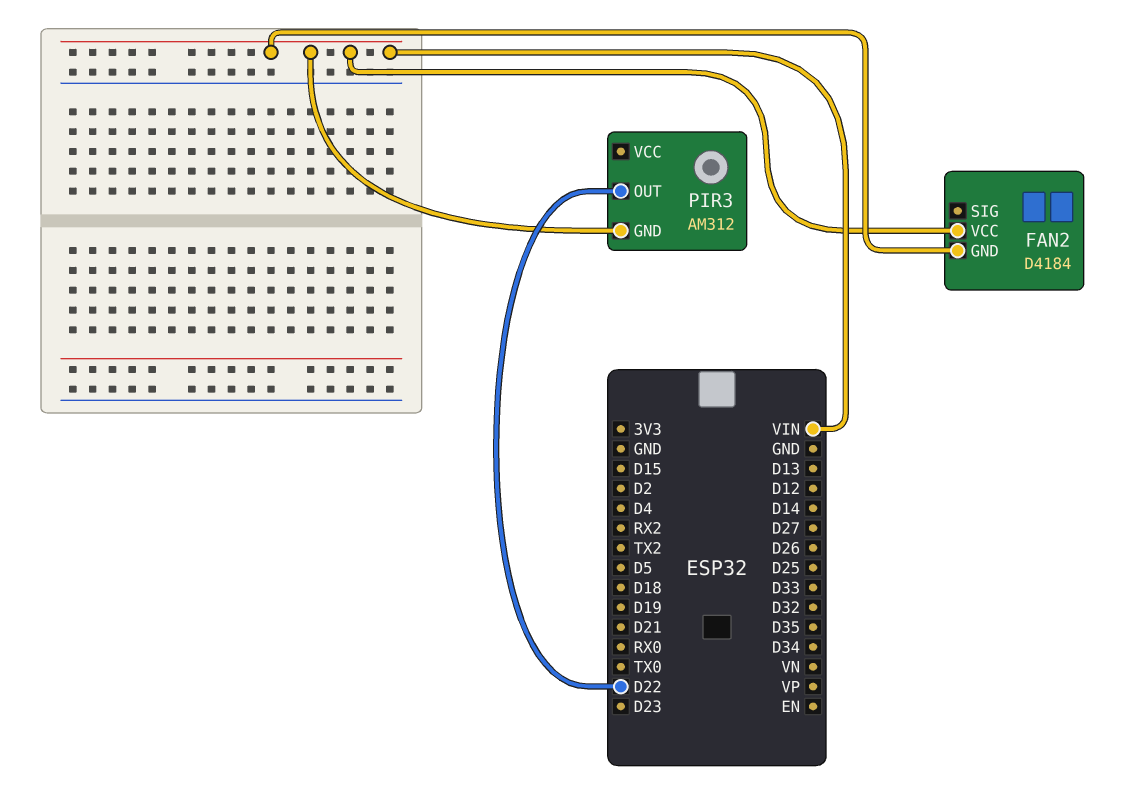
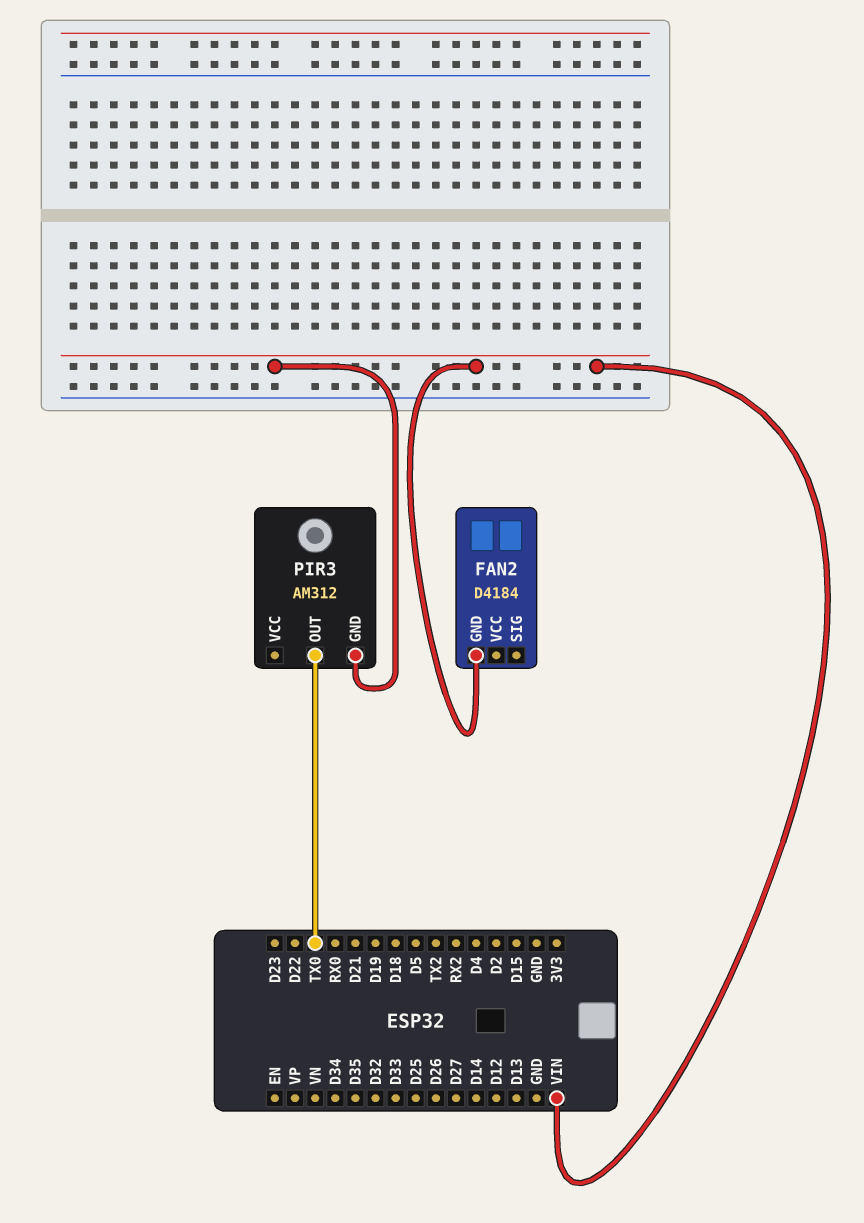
FAN2 pin VCC: VIN -> none
PIR3 pin OUT: D22 -> TX0

